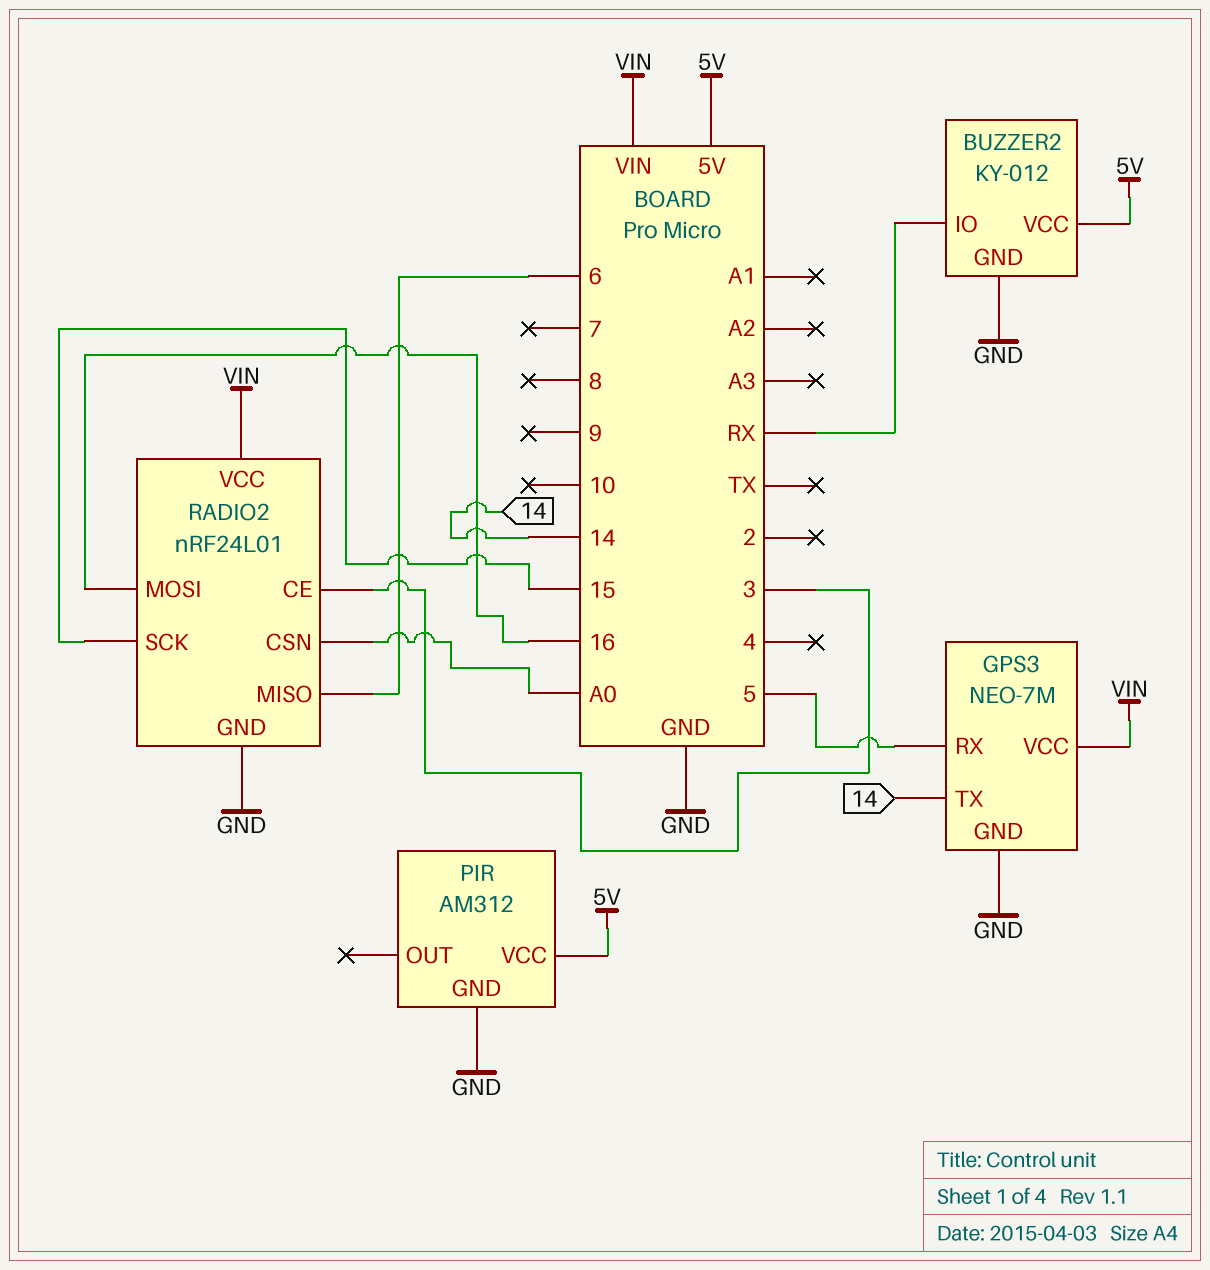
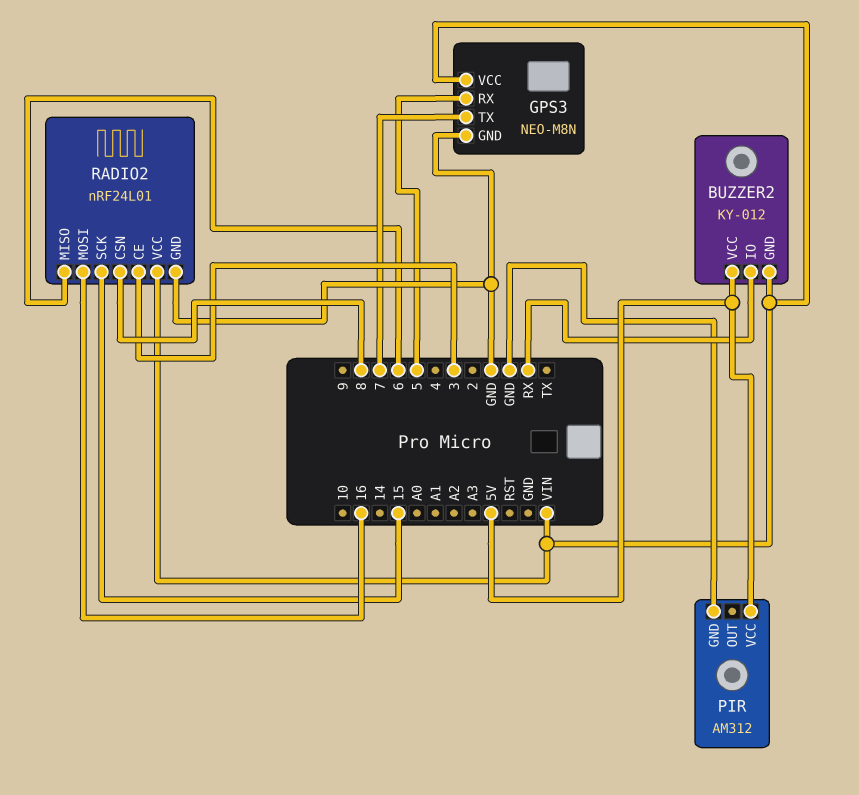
BUZZER2 pin GND: GND -> VIN
GPS3: NEO-7M -> NEO-M8N
GPS3 pin TX: 14 -> 7
RADIO2 pin CSN: A0 -> 8

